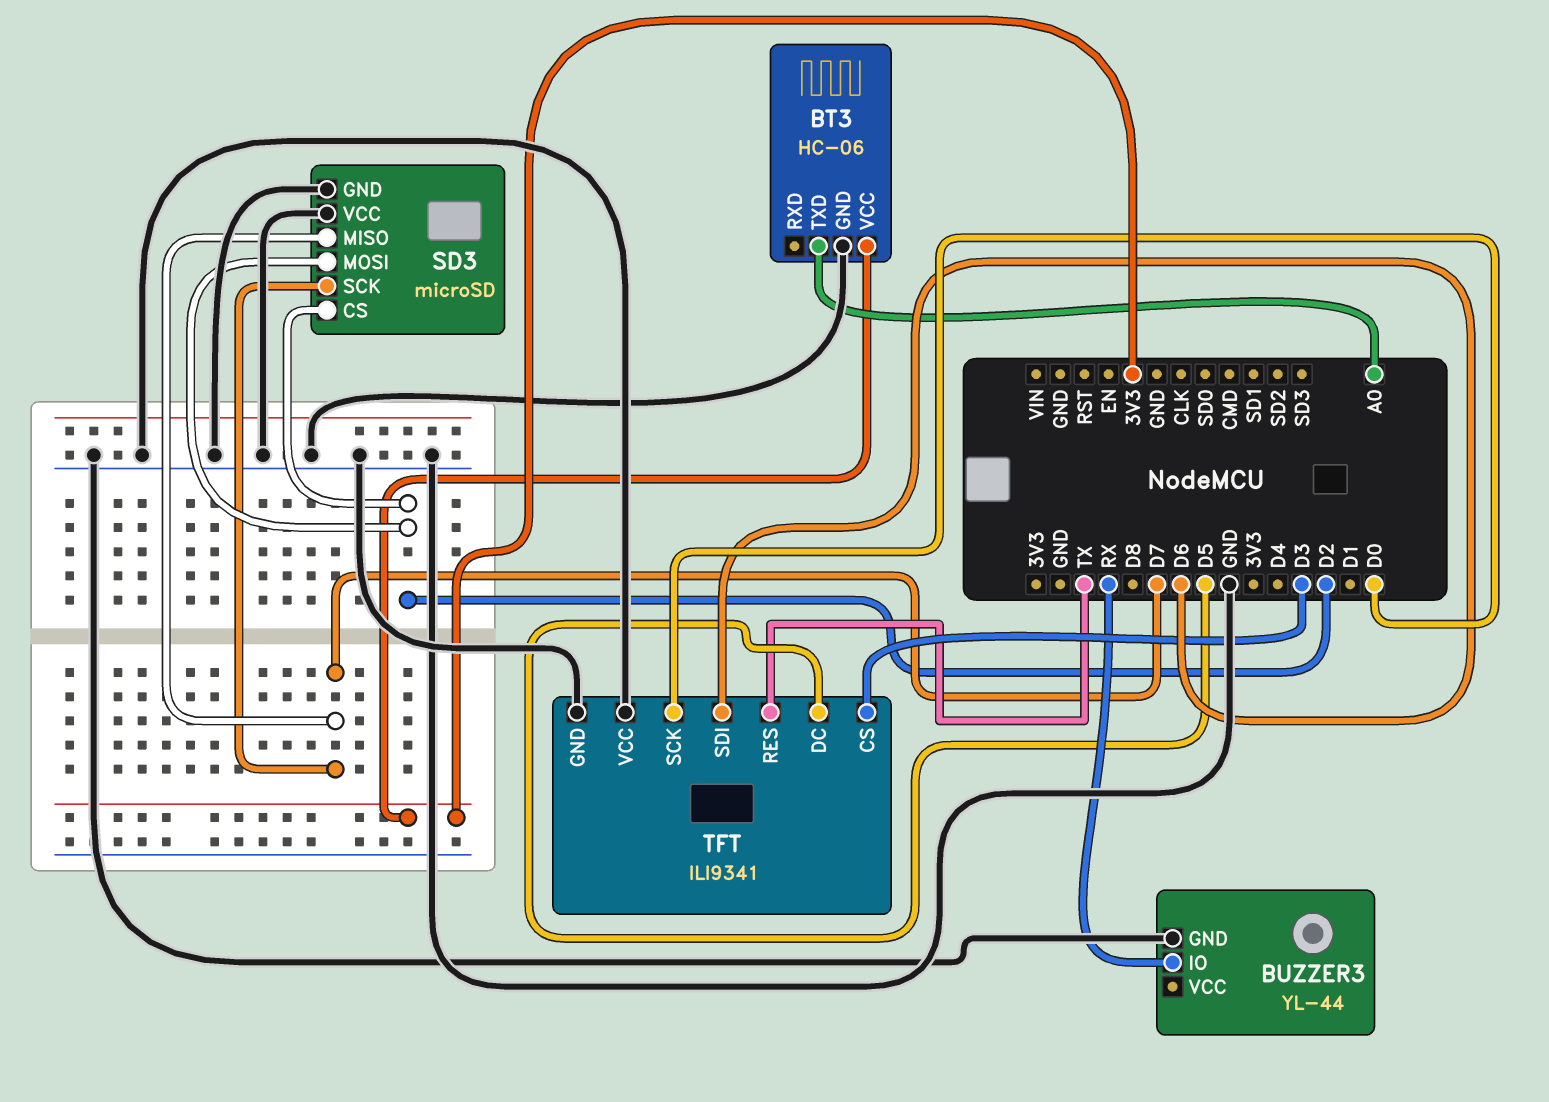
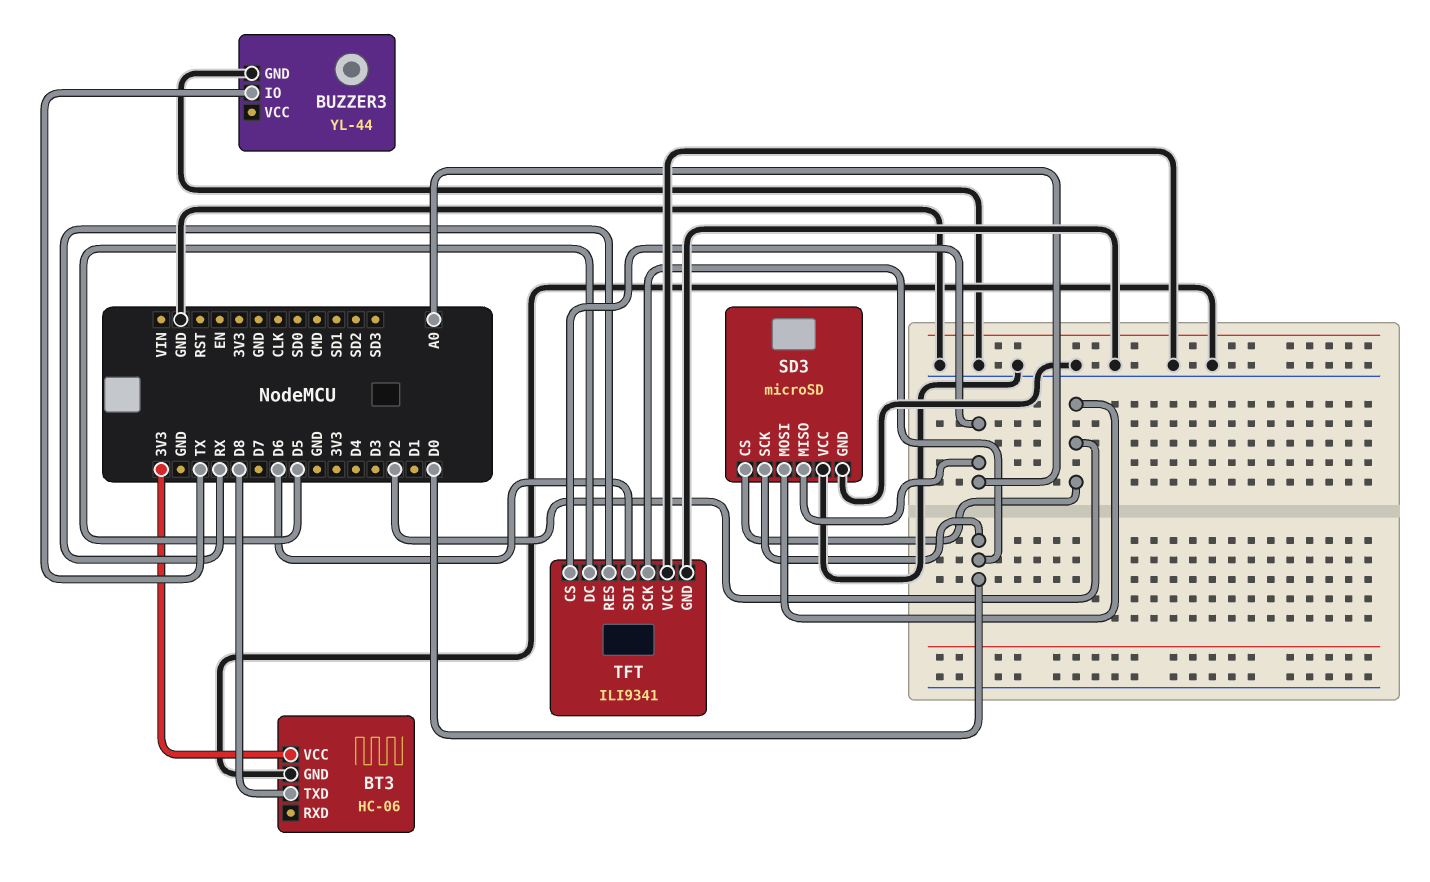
BT3 pin TXD: A0 -> D8
BUZZER3 pin IO: RX -> TX
SD3 pin MISO: D7 -> A0
SD3 pin SCK: D7 -> D0
TFT pin CS: D3 -> A0
TFT pin RES: TX -> RX

